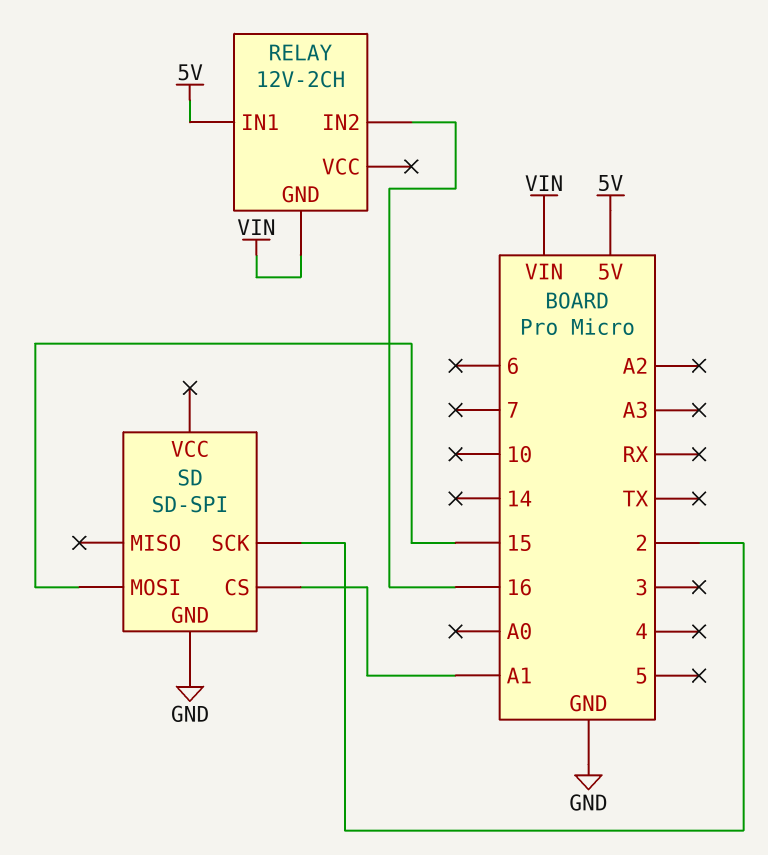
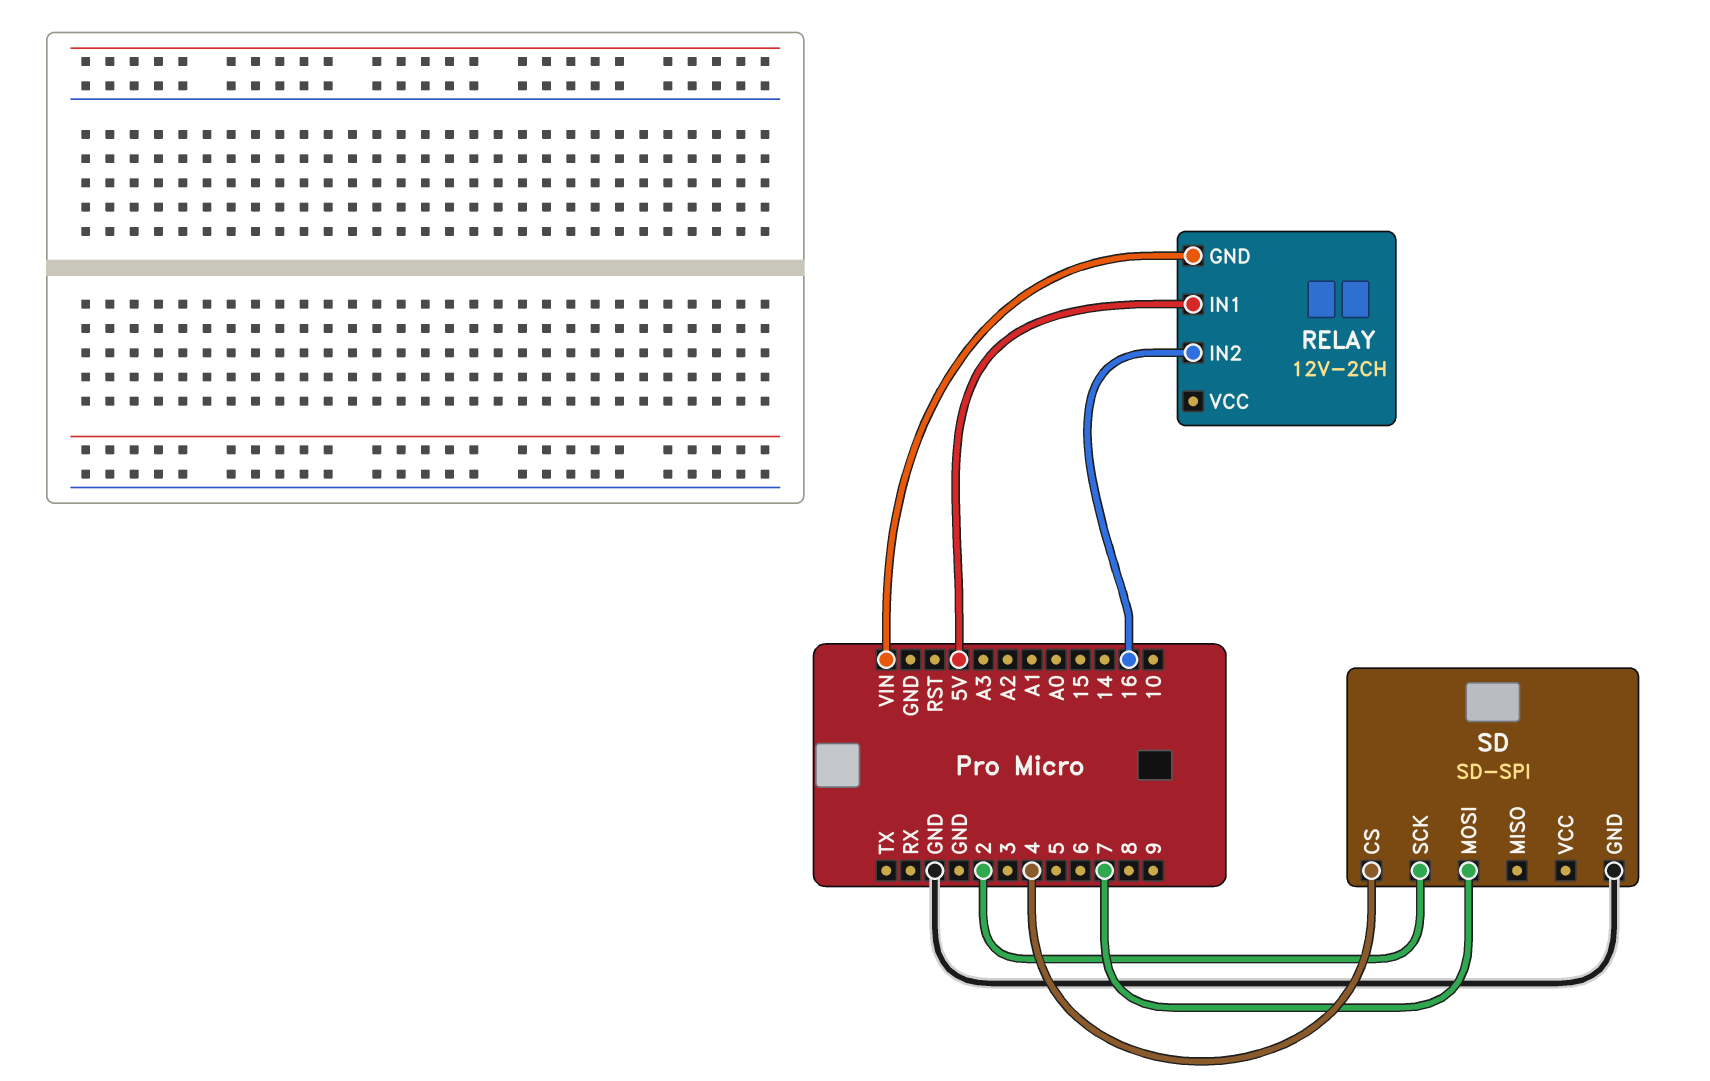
SD pin CS: A1 -> 4
SD pin MOSI: 15 -> 7

